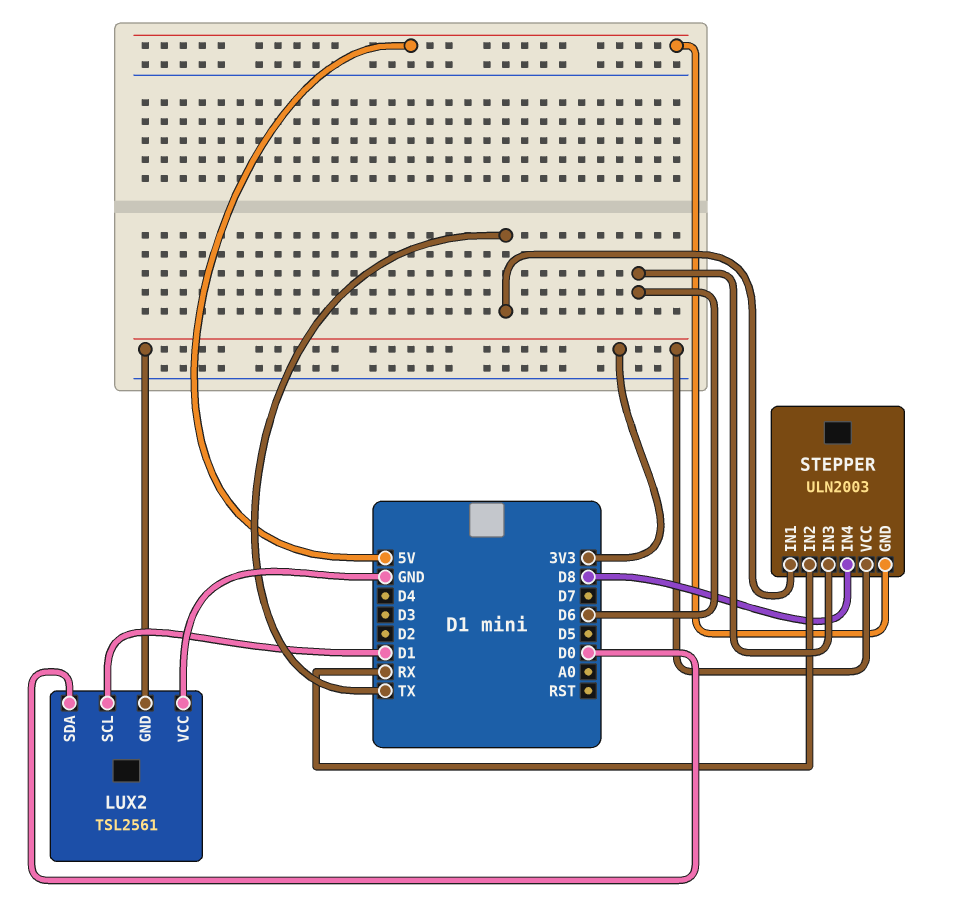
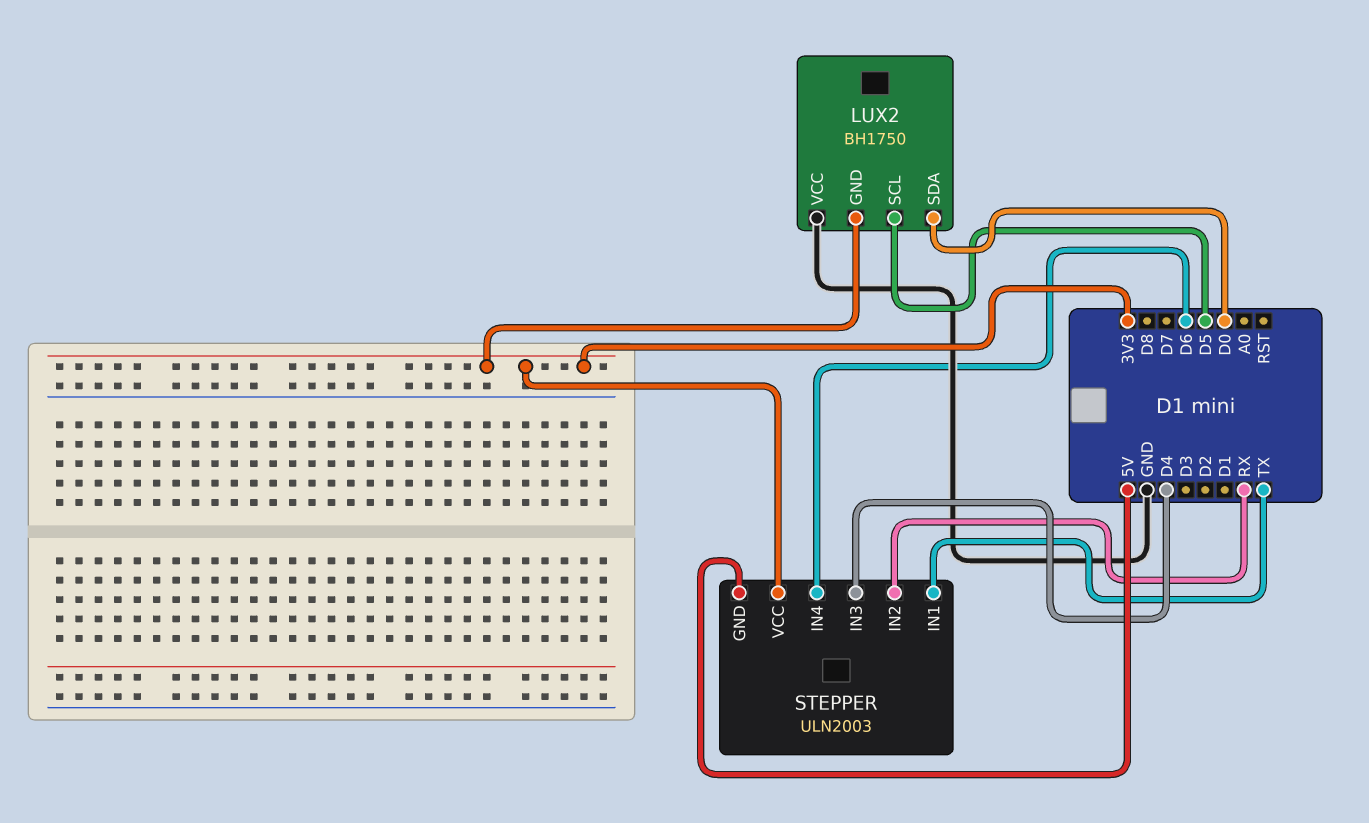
LUX2: TSL2561 -> BH1750
LUX2 pin SCL: D1 -> D5
STEPPER pin IN3: D6 -> D4
STEPPER pin IN4: D8 -> D6

